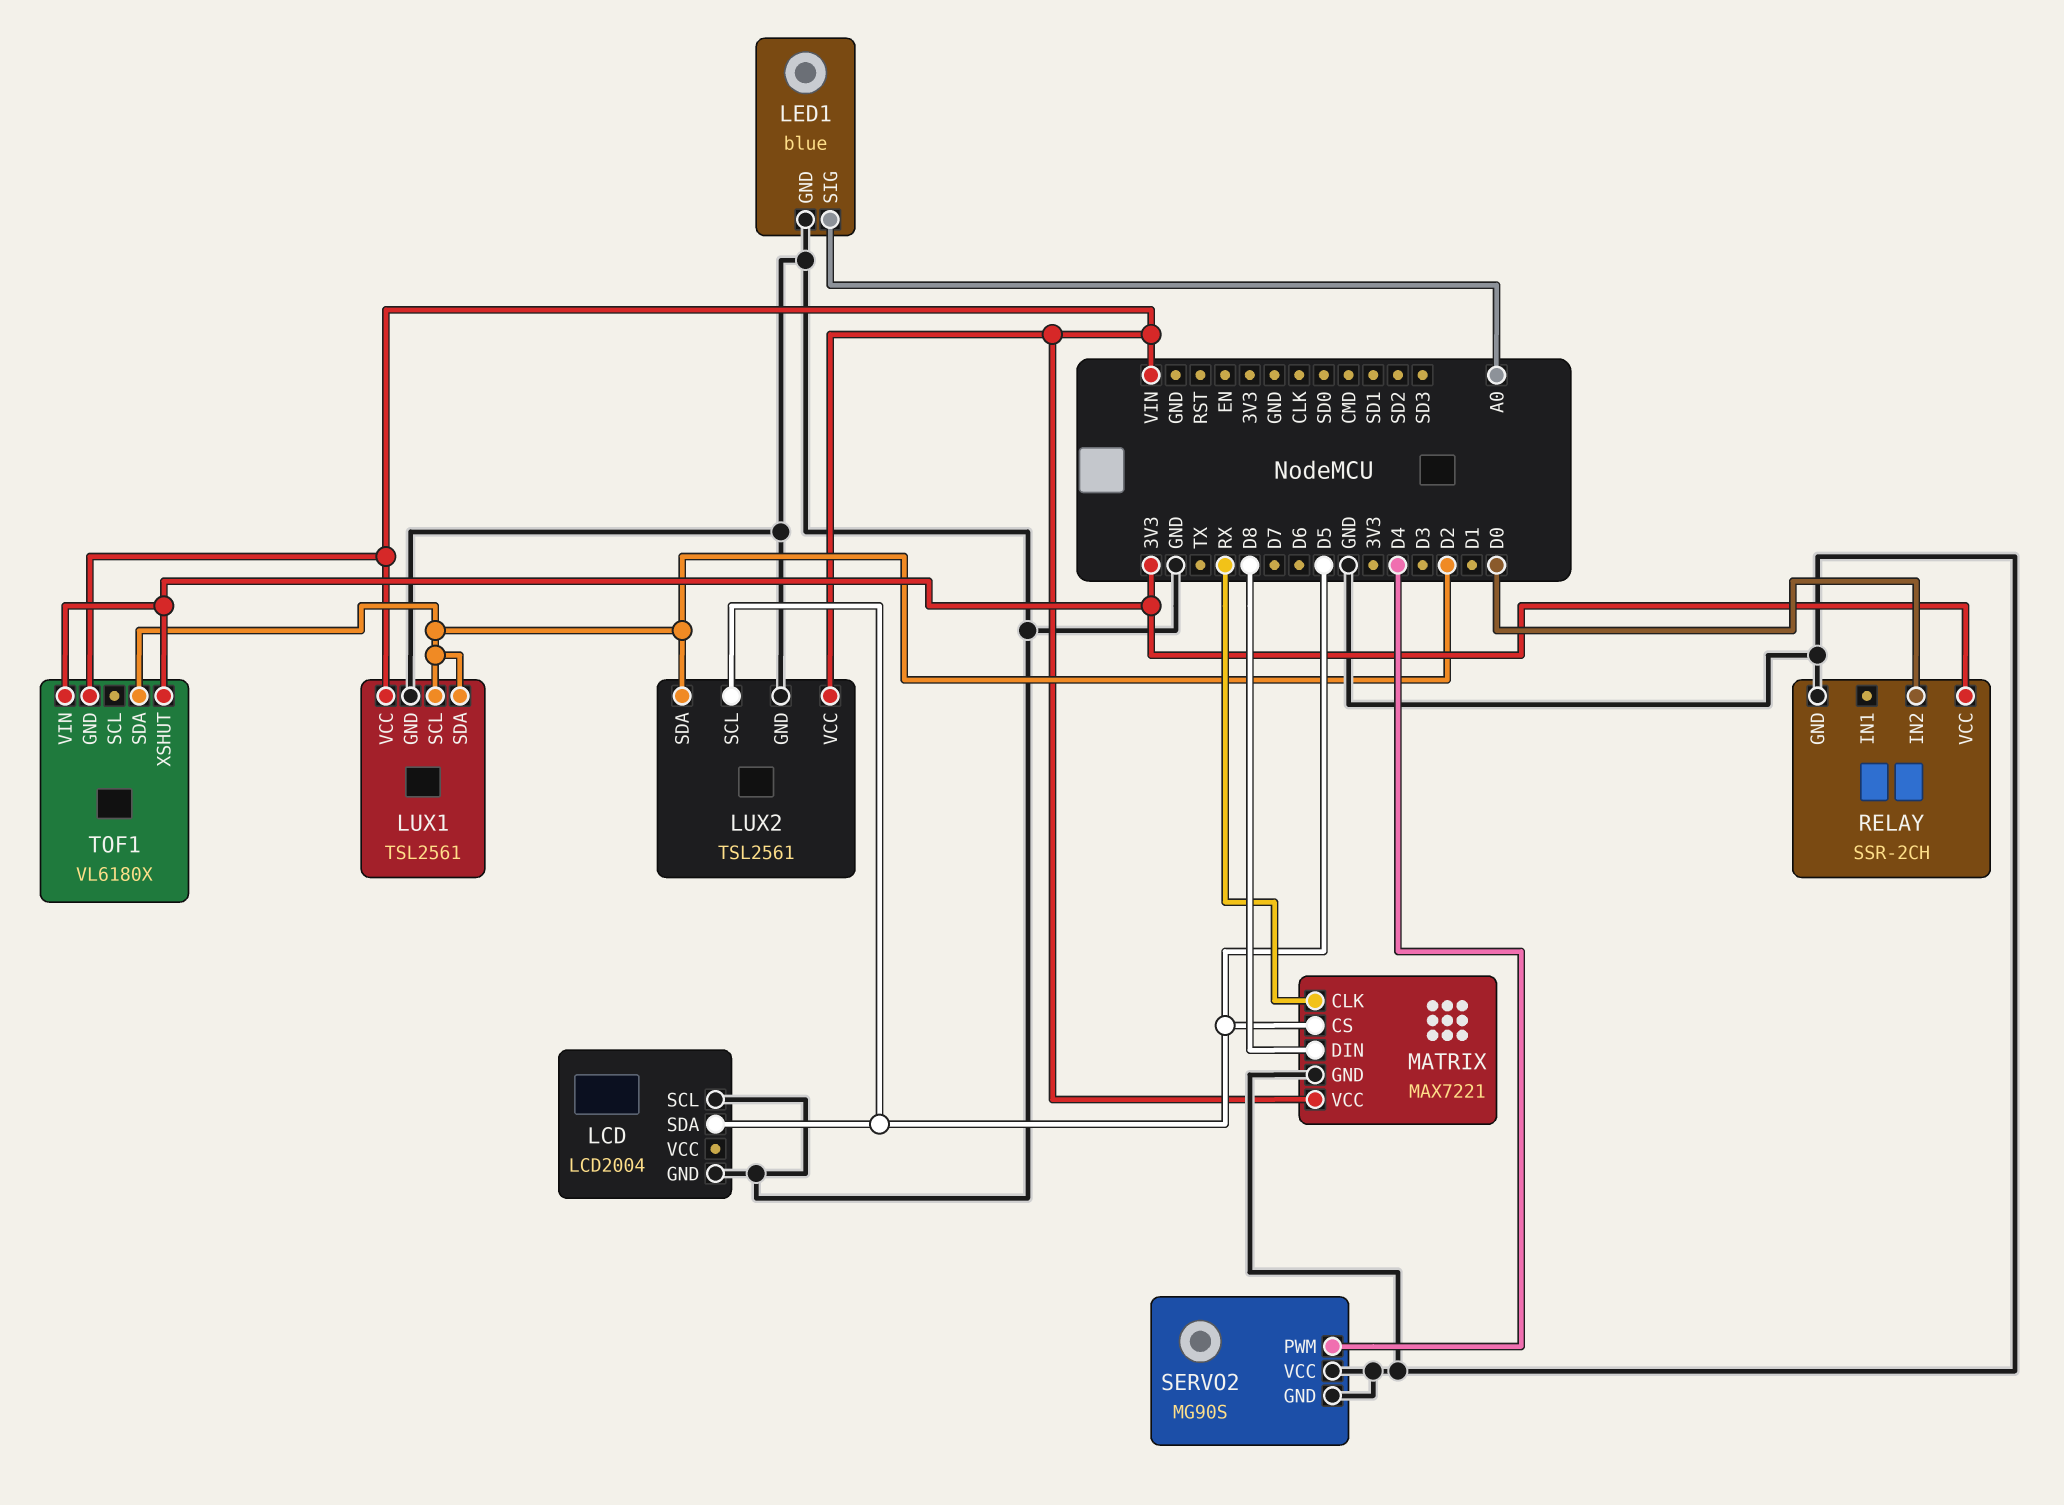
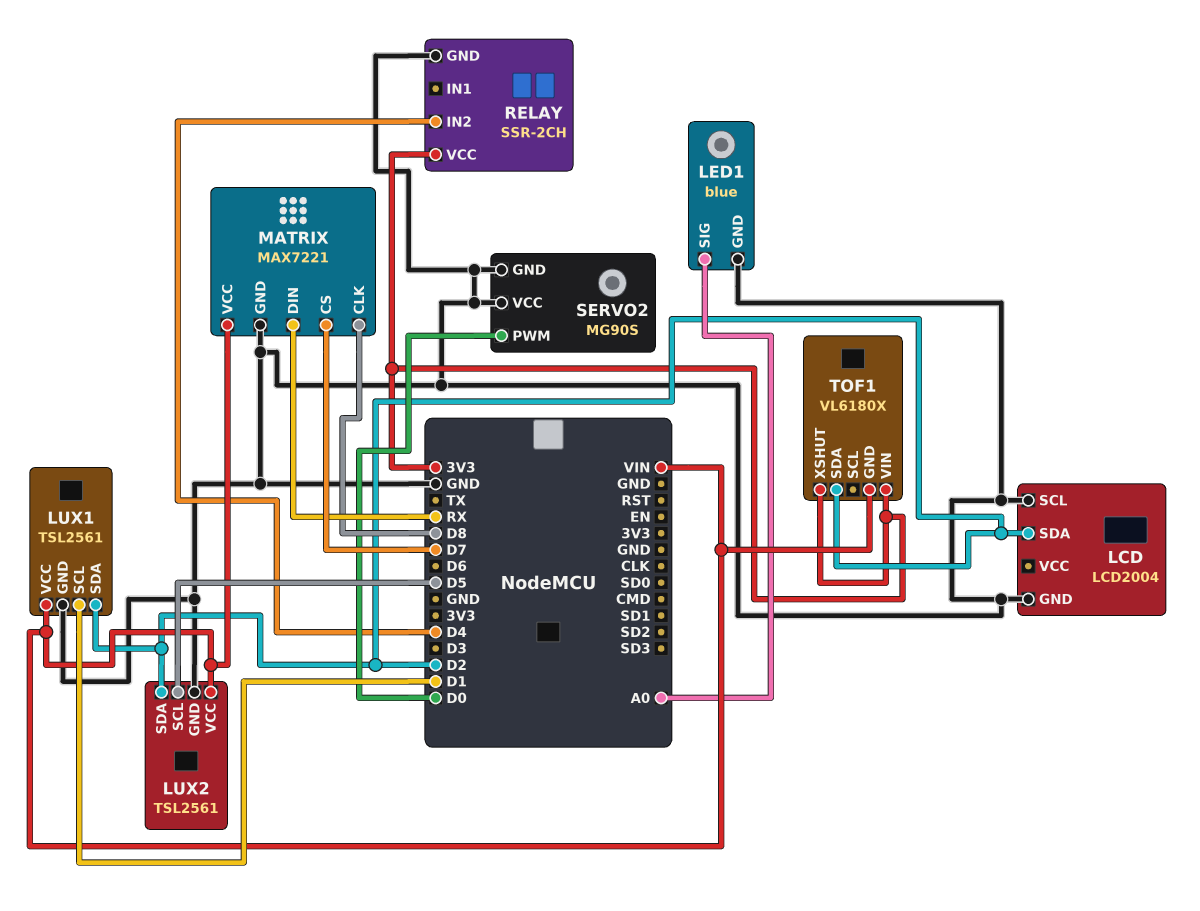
LCD pin SDA: D5 -> D2
LUX1 pin SCL: D2 -> D1
MATRIX pin CLK: RX -> D8
MATRIX pin CS: D5 -> D7
MATRIX pin DIN: D8 -> RX
RELAY pin IN2: D0 -> D4
SERVO2 pin PWM: D4 -> D0

